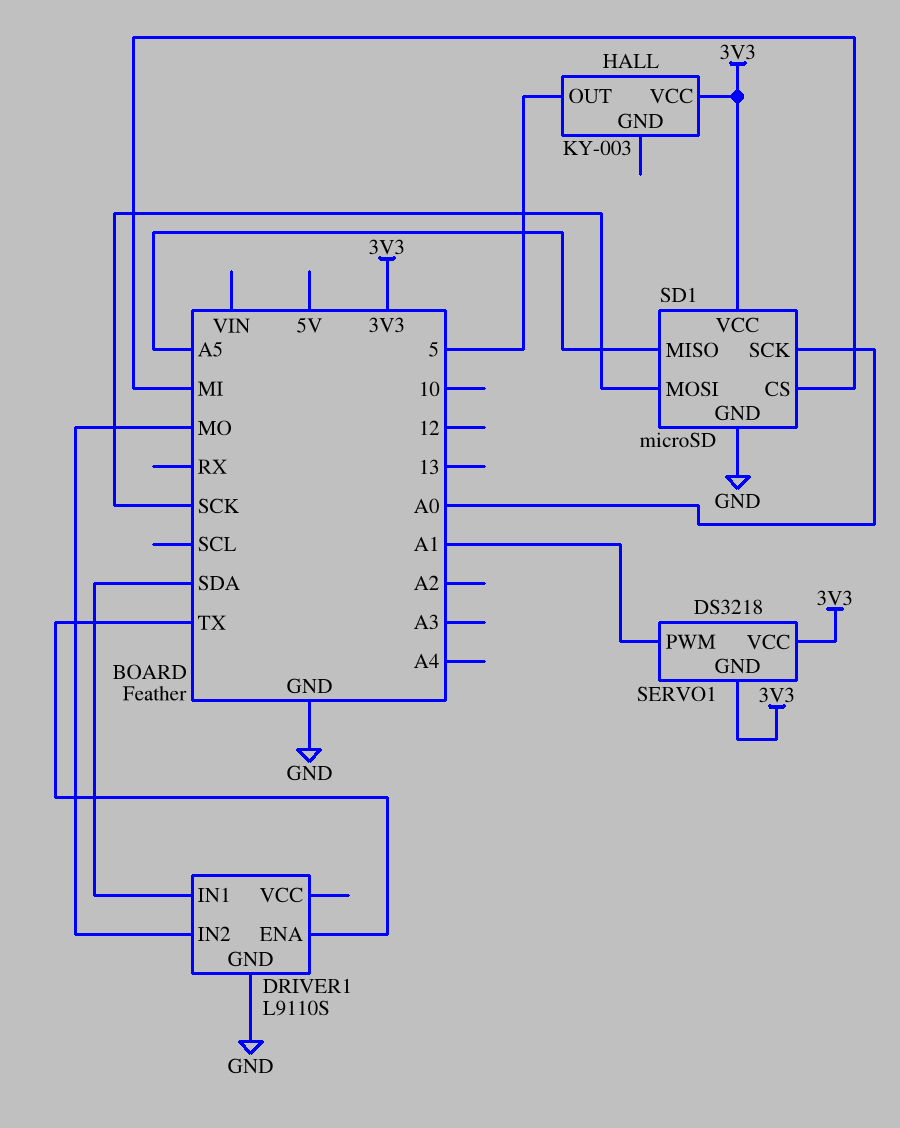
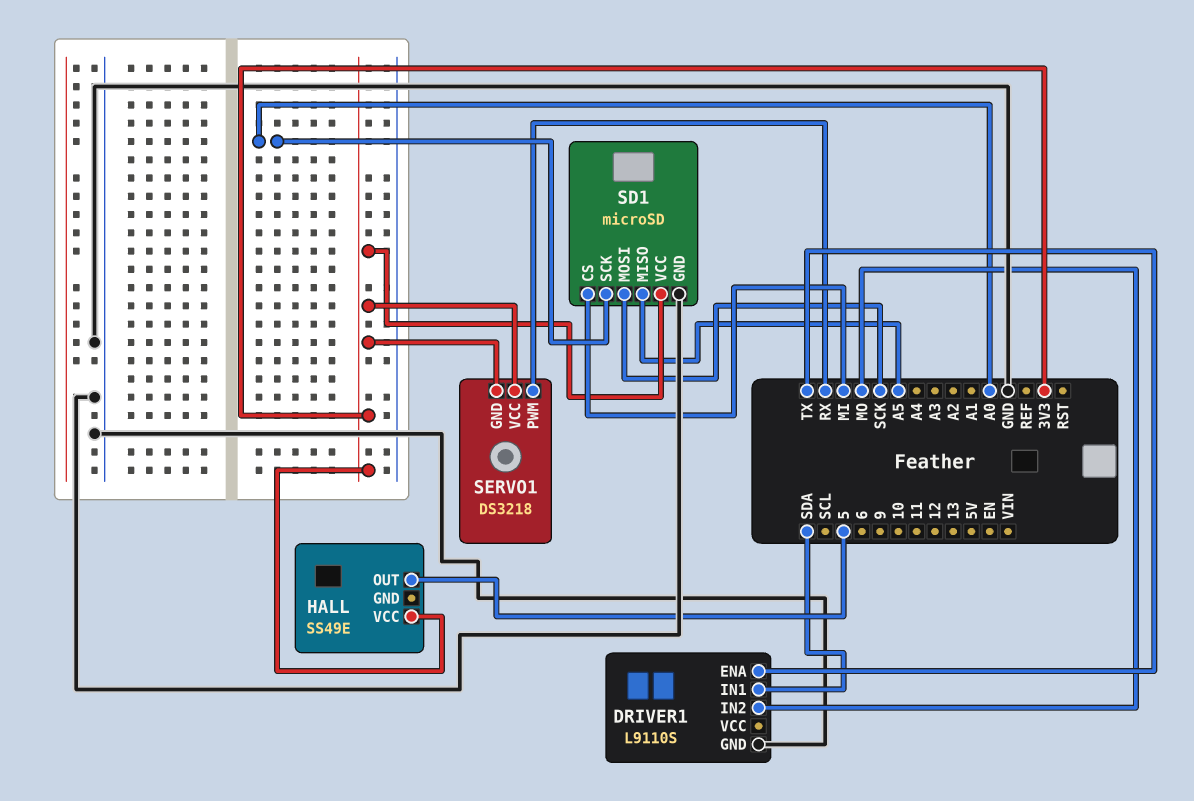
HALL: KY-003 -> SS49E
SERVO1 pin PWM: A1 -> RX

